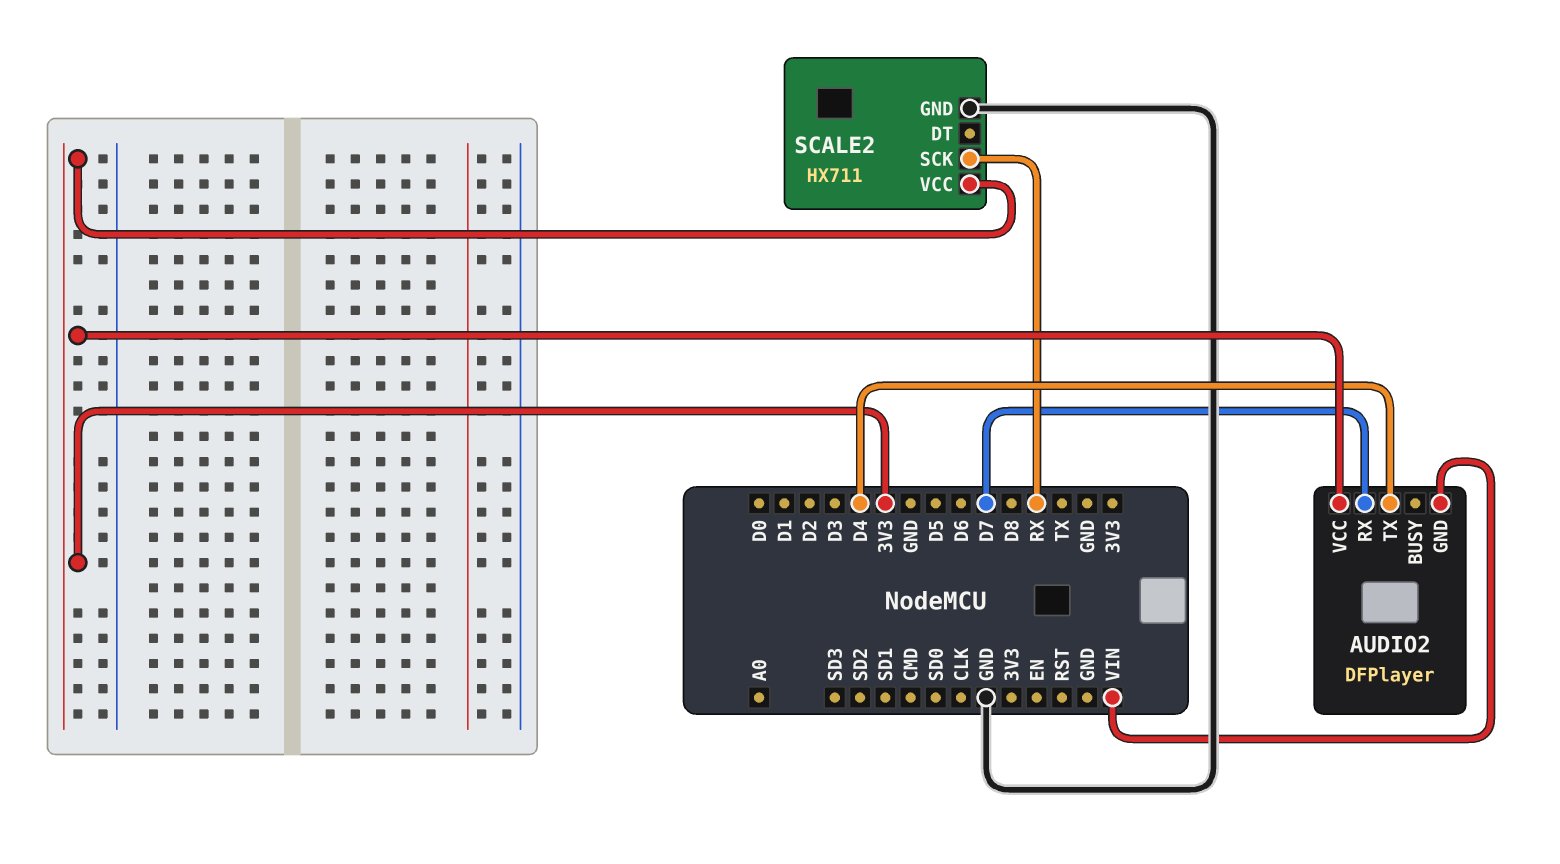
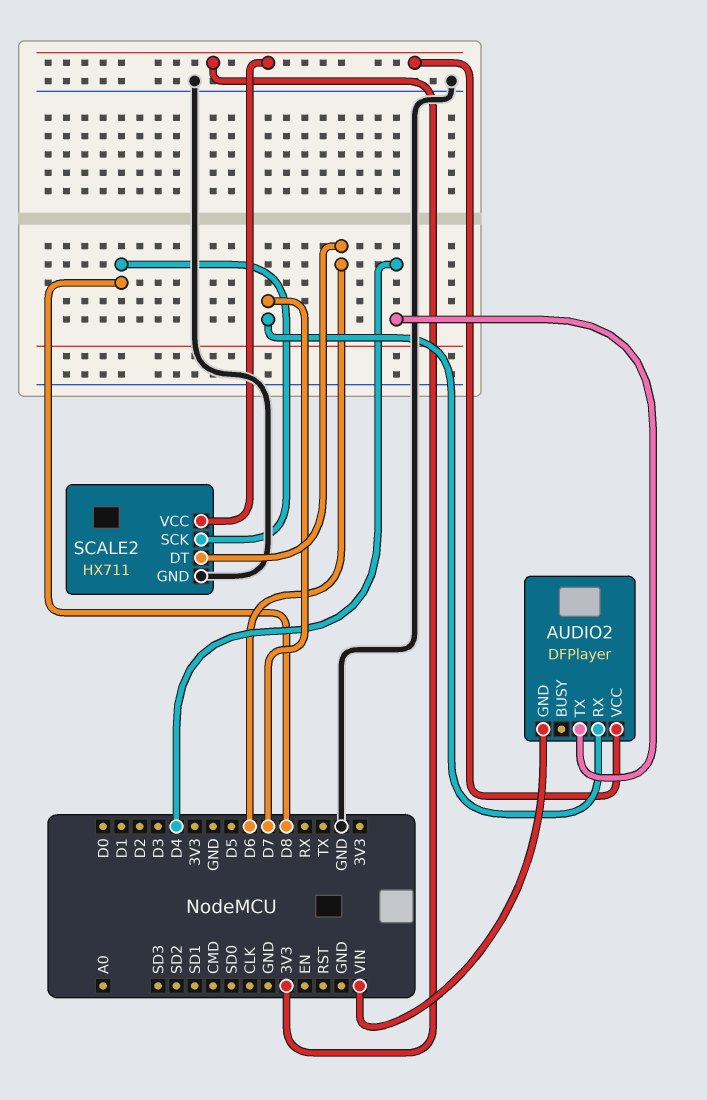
SCALE2 pin DT: none -> D6
SCALE2 pin SCK: RX -> D8

